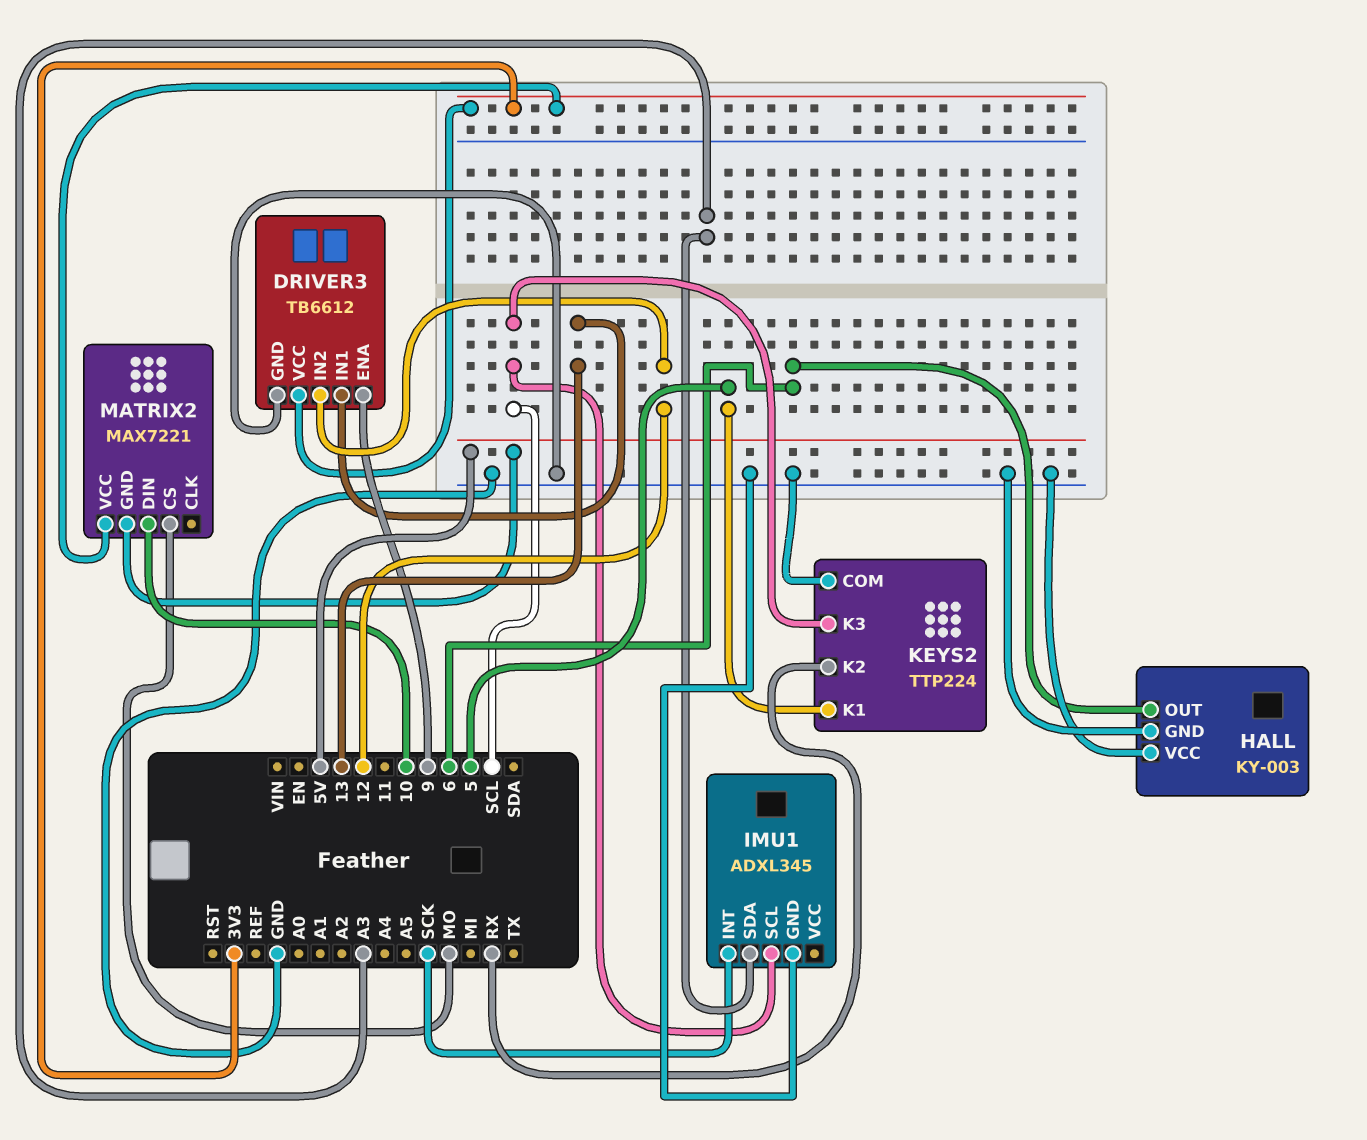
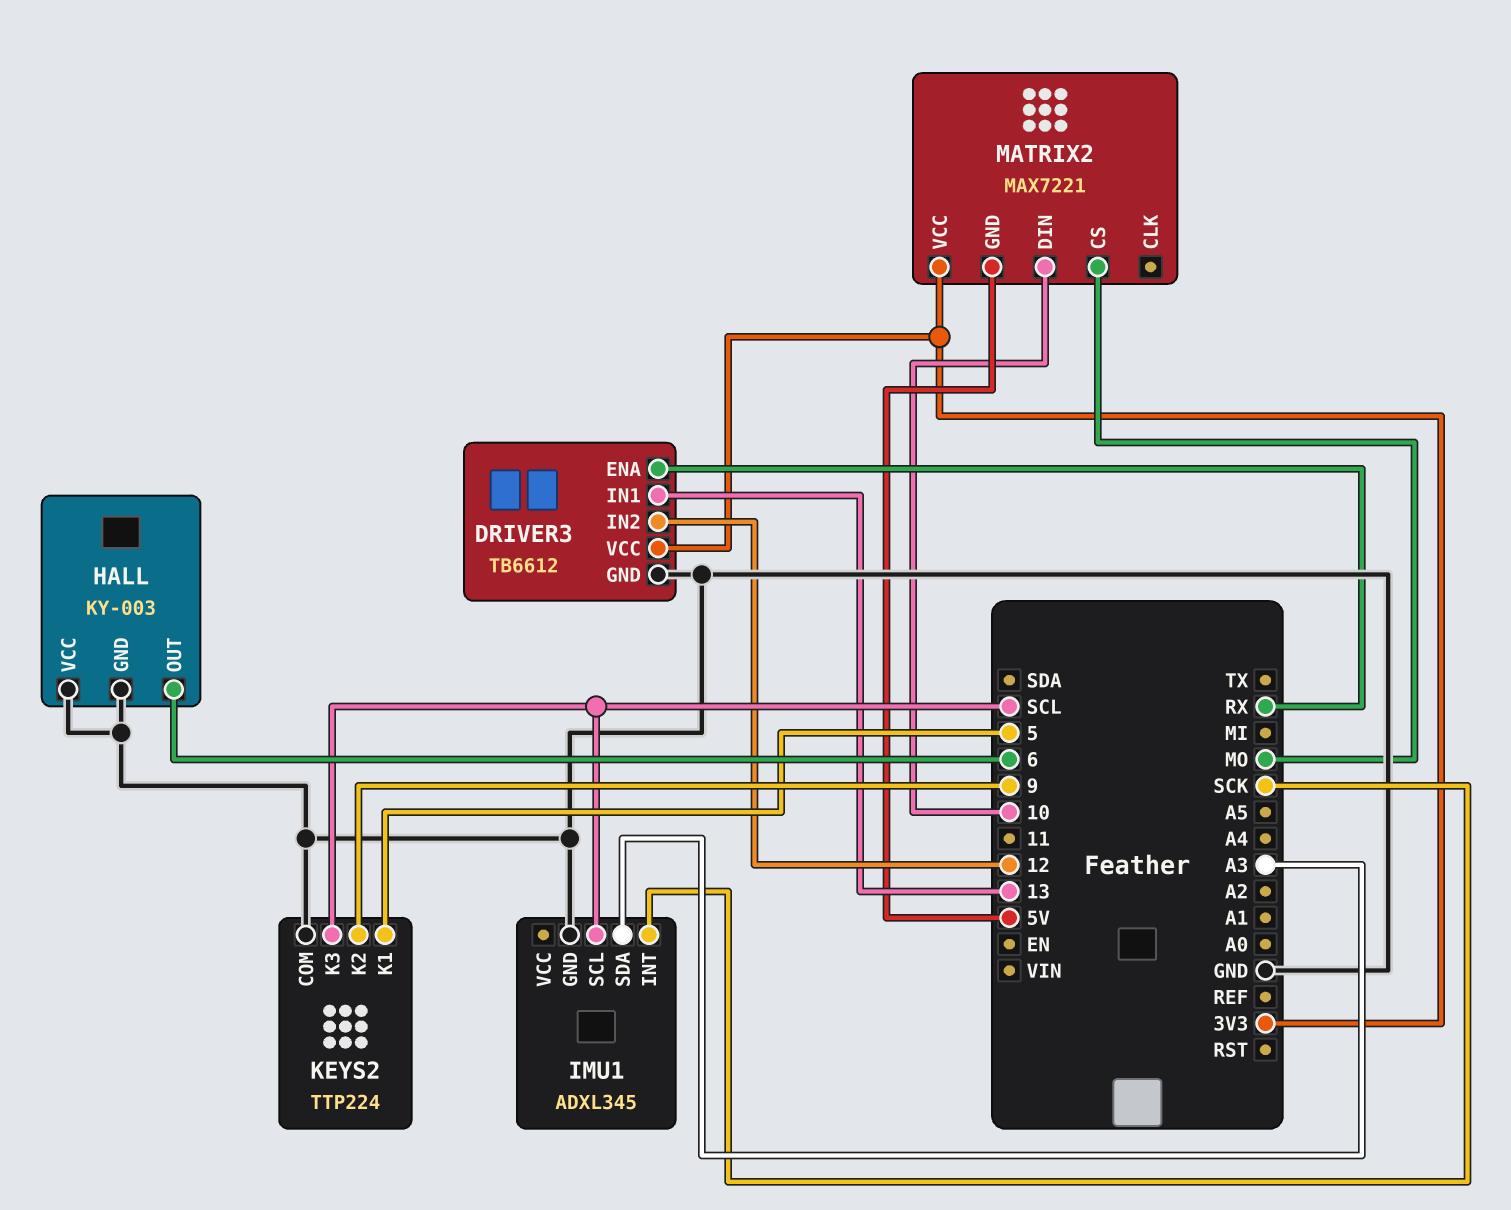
DRIVER3 pin ENA: 9 -> RX
KEYS2 pin K2: RX -> 9

